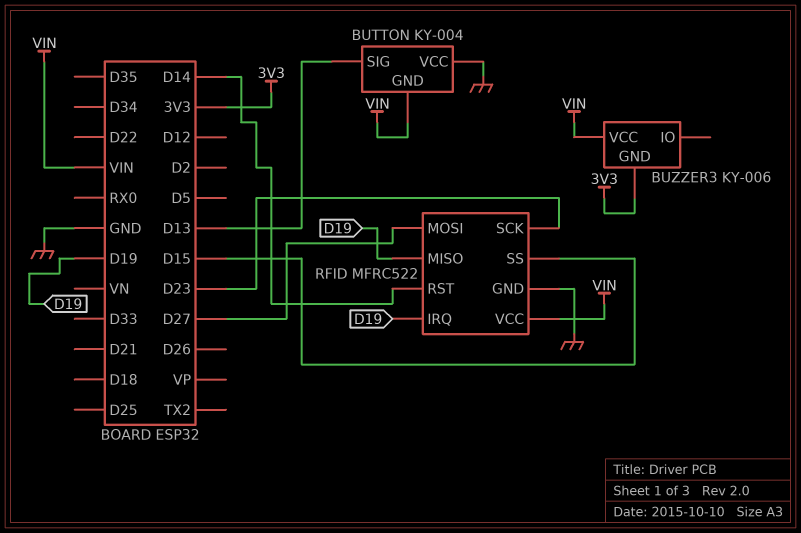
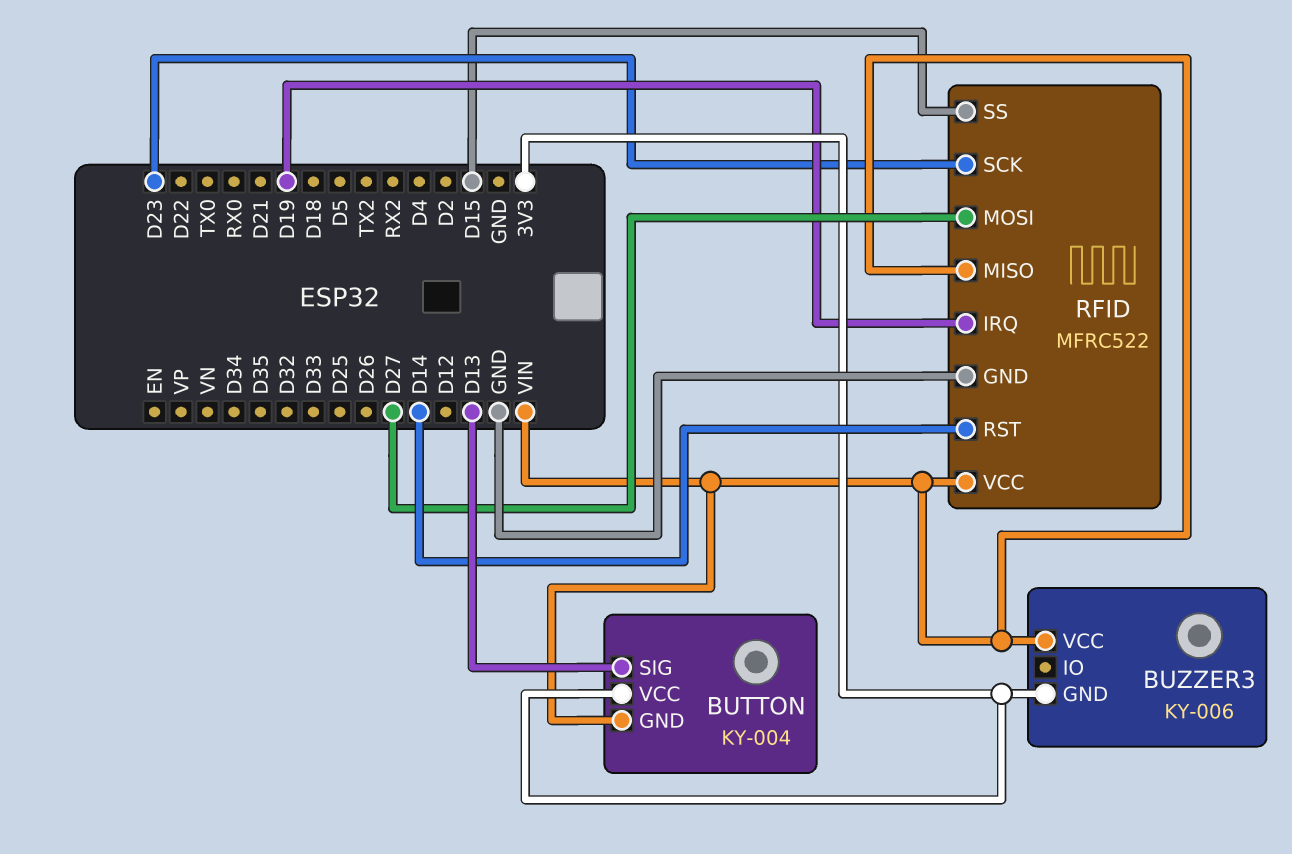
BUTTON pin VCC: GND -> 3V3
RFID pin MISO: D19 -> VIN

